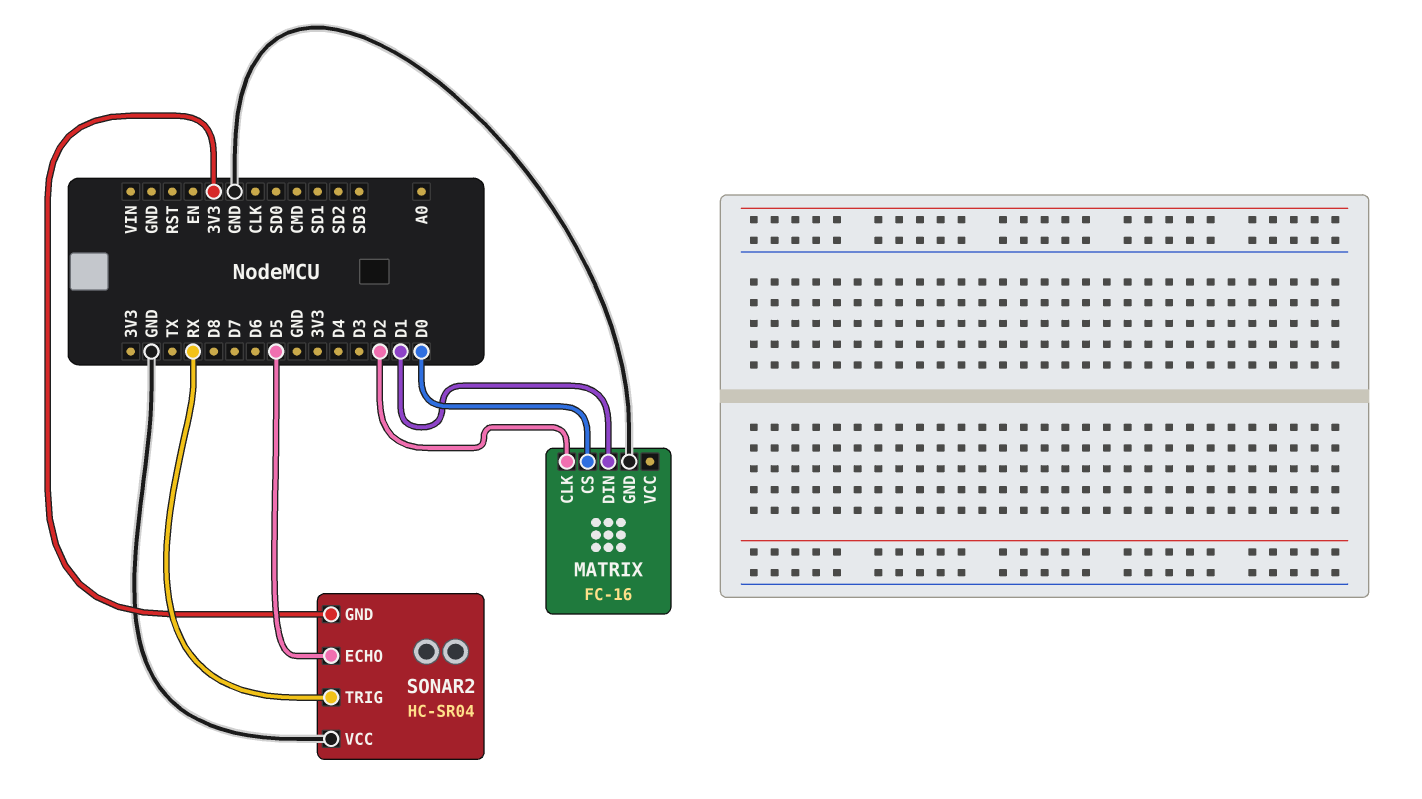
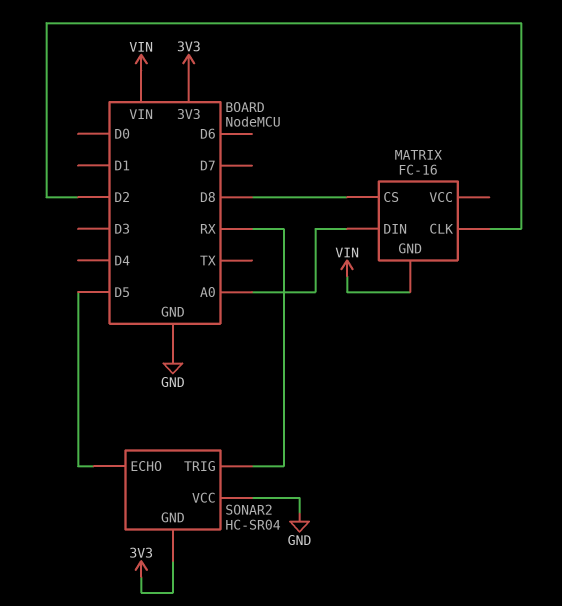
MATRIX pin CS: D0 -> D8
MATRIX pin DIN: D1 -> A0
MATRIX pin GND: GND -> VIN

